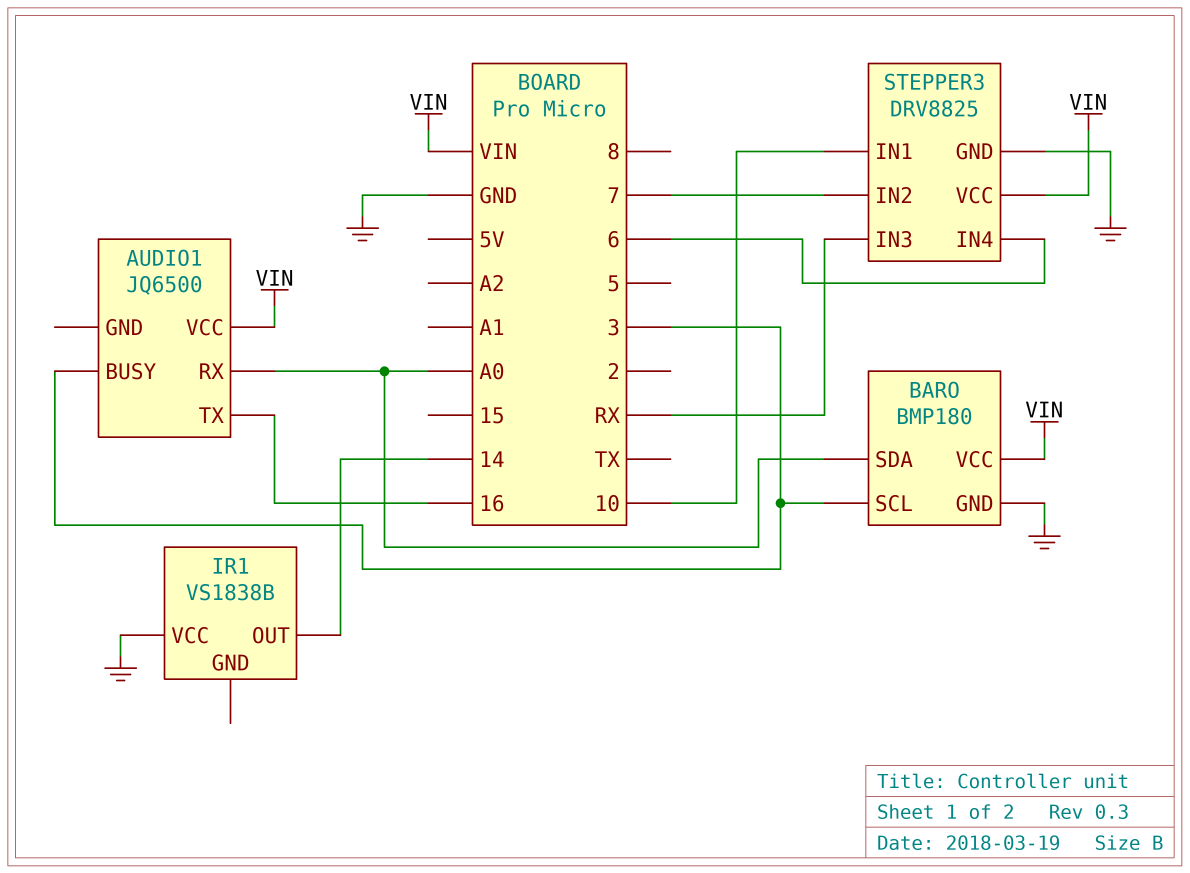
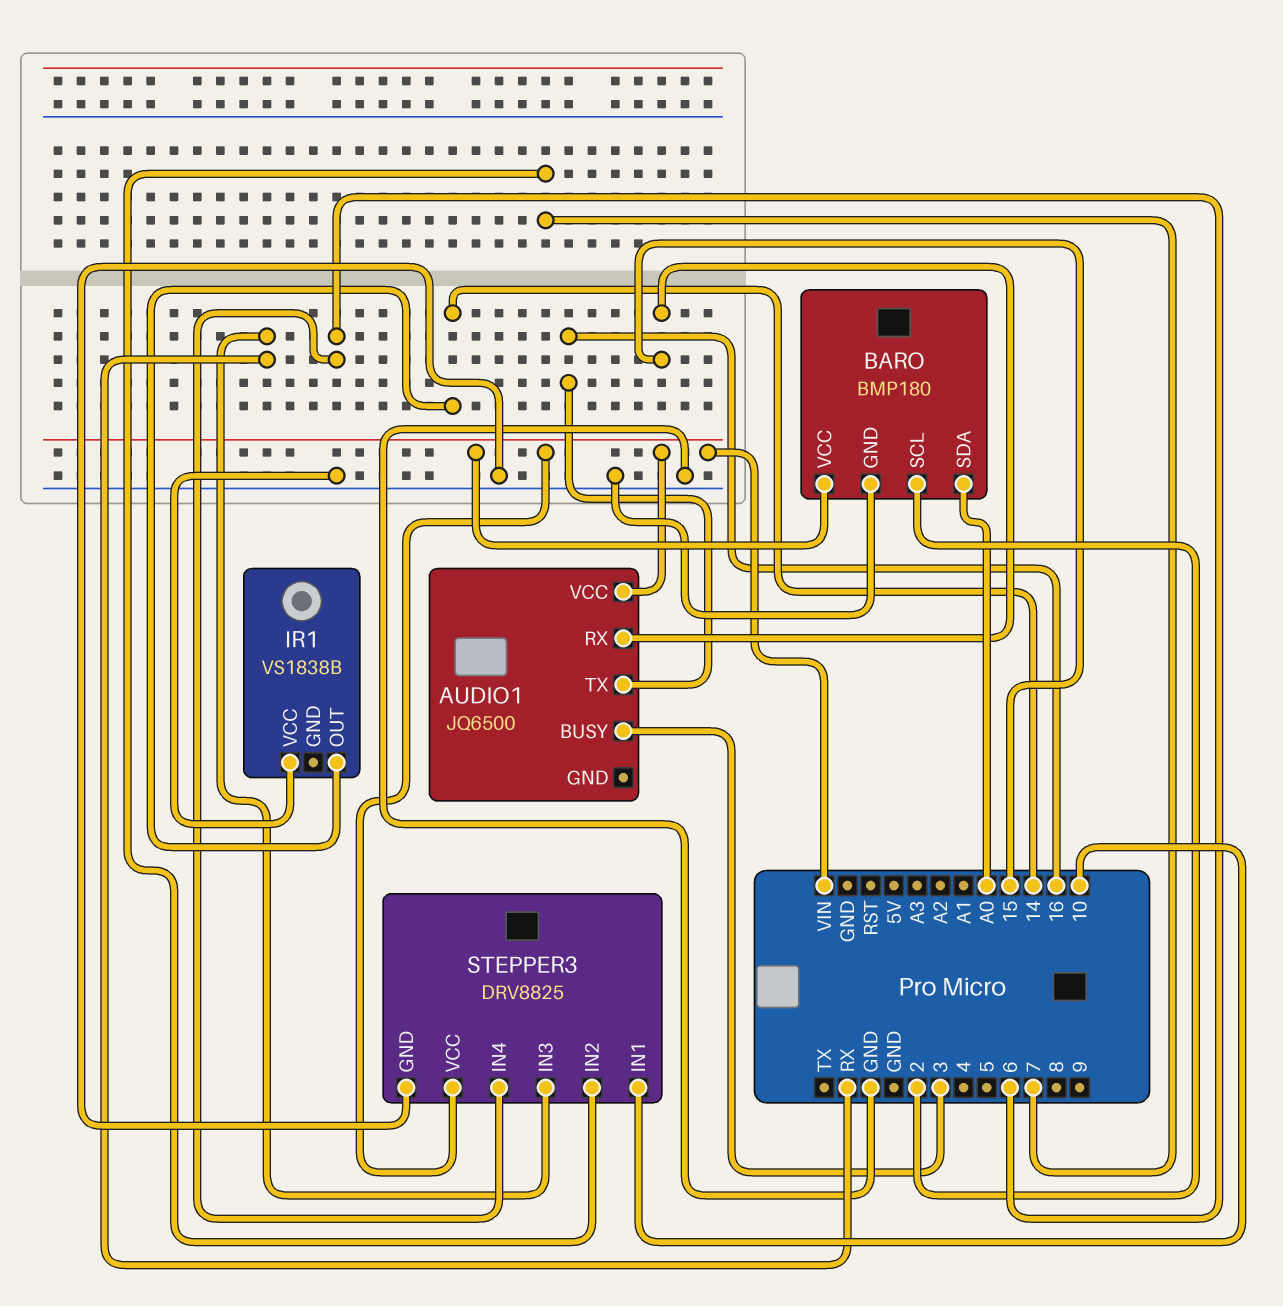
AUDIO1 pin RX: A0 -> 15
BARO pin SCL: 3 -> 2

